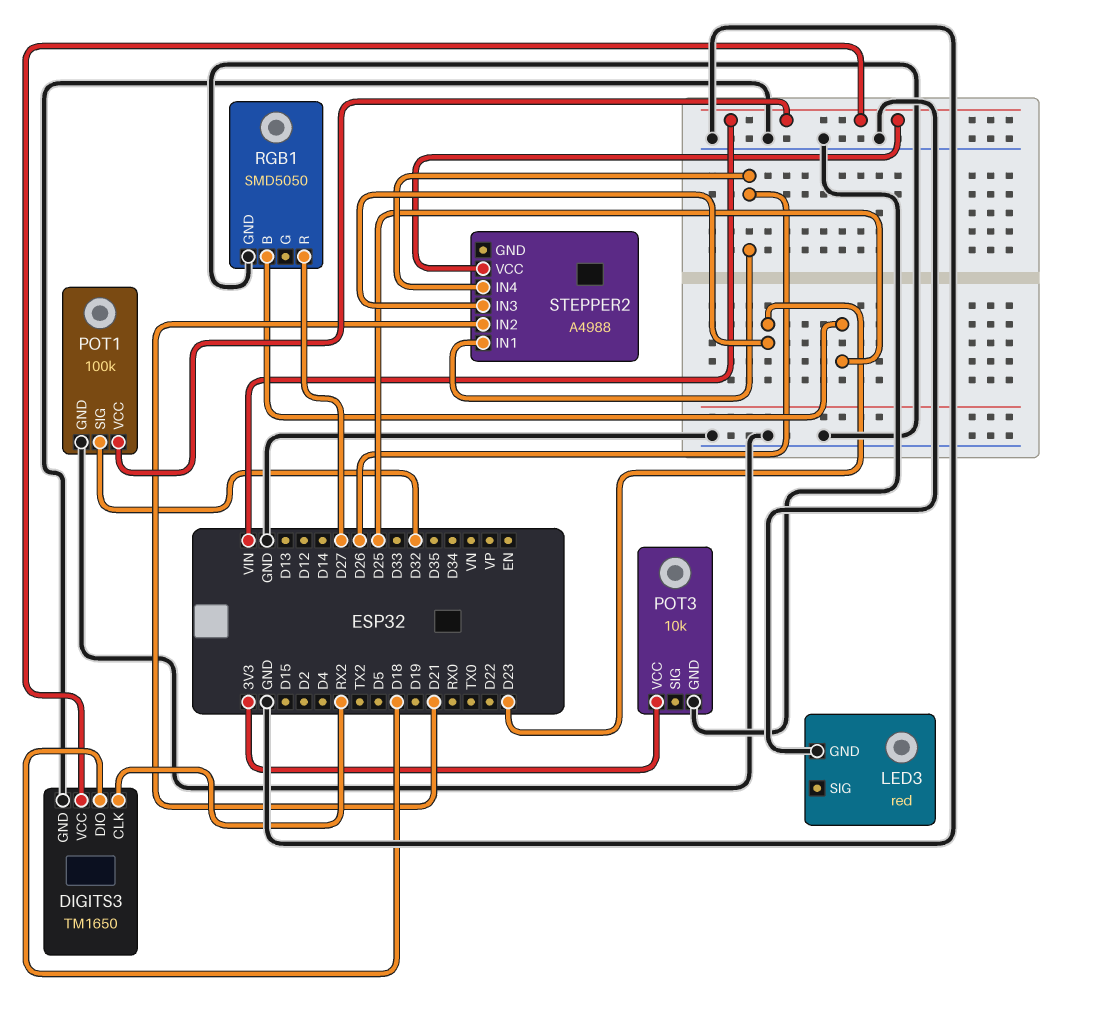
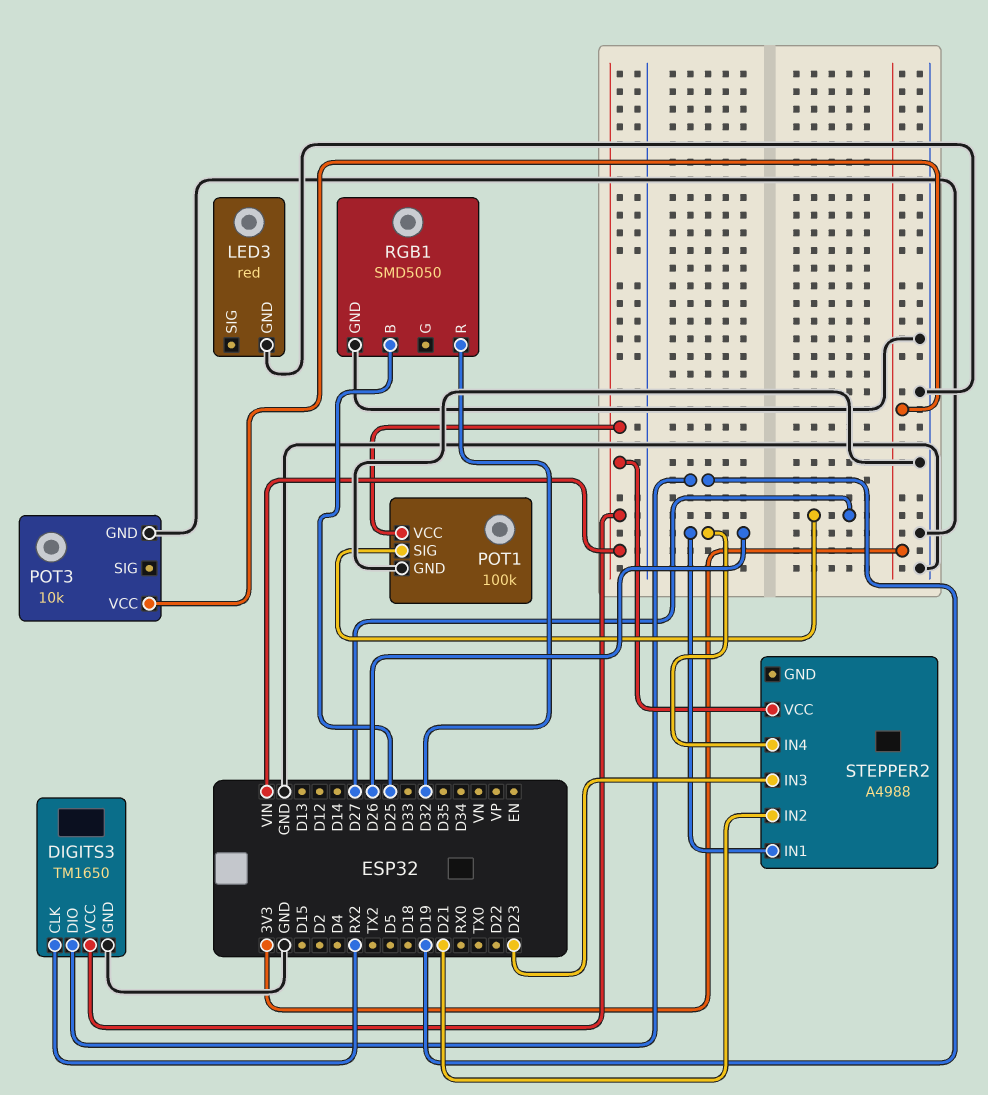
DIGITS3 pin DIO: D18 -> D19
POT1 pin SIG: D32 -> D27
RGB1 pin R: D27 -> D32

